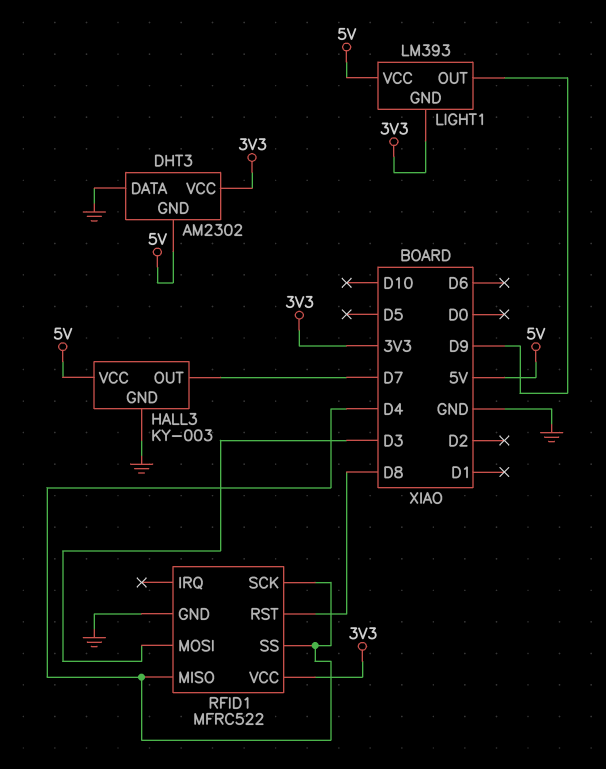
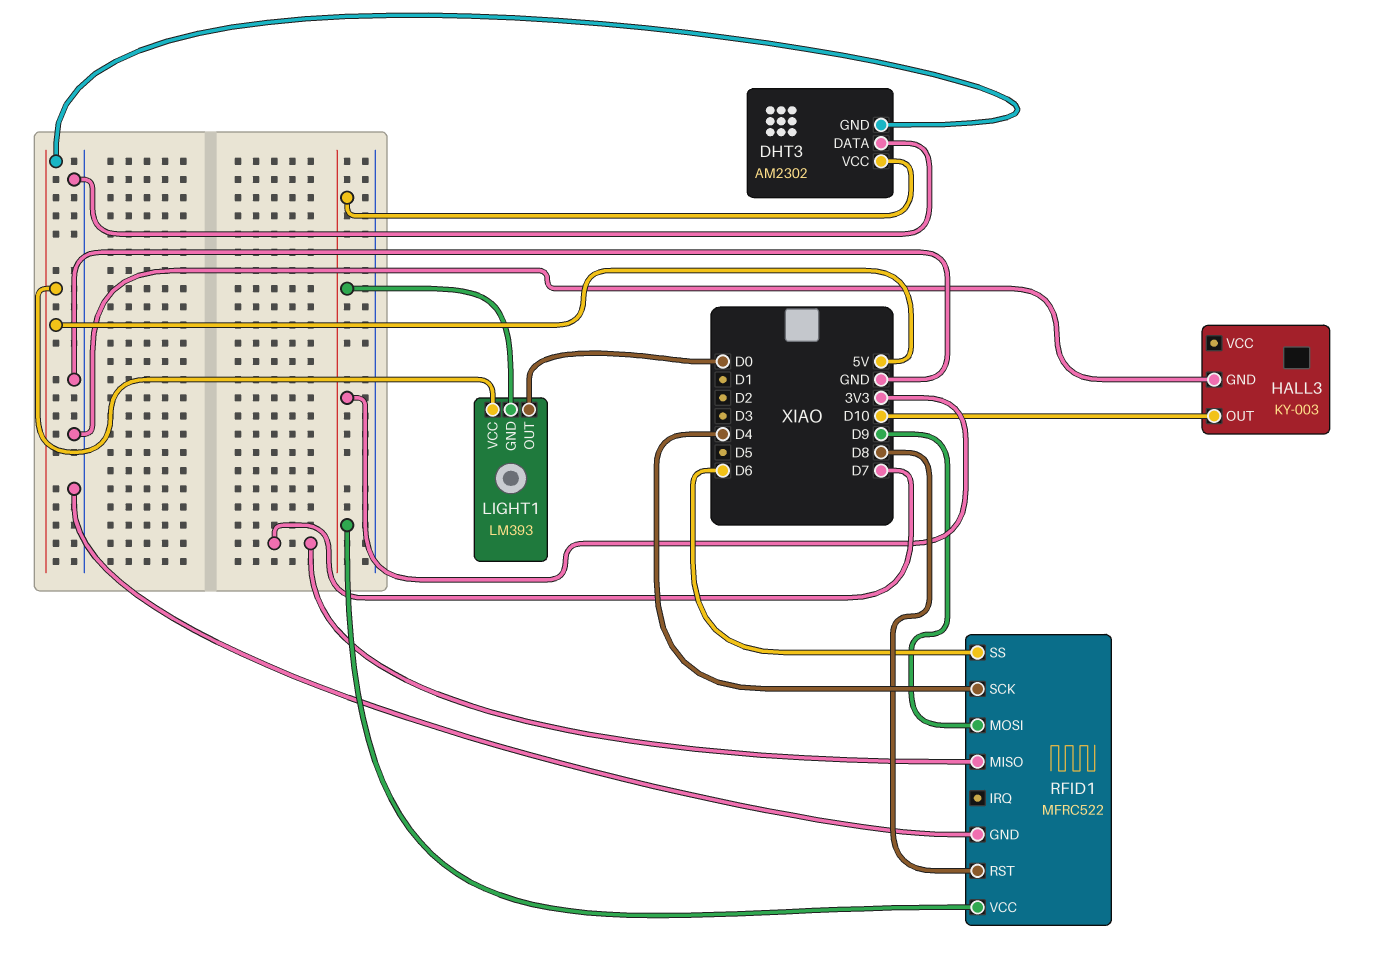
HALL3 pin OUT: D7 -> D10
HALL3 pin VCC: 5V -> none
LIGHT1 pin OUT: D9 -> D0
RFID1 pin MISO: D4 -> D7
RFID1 pin MOSI: D3 -> D9
RFID1 pin SS: D4 -> D6

